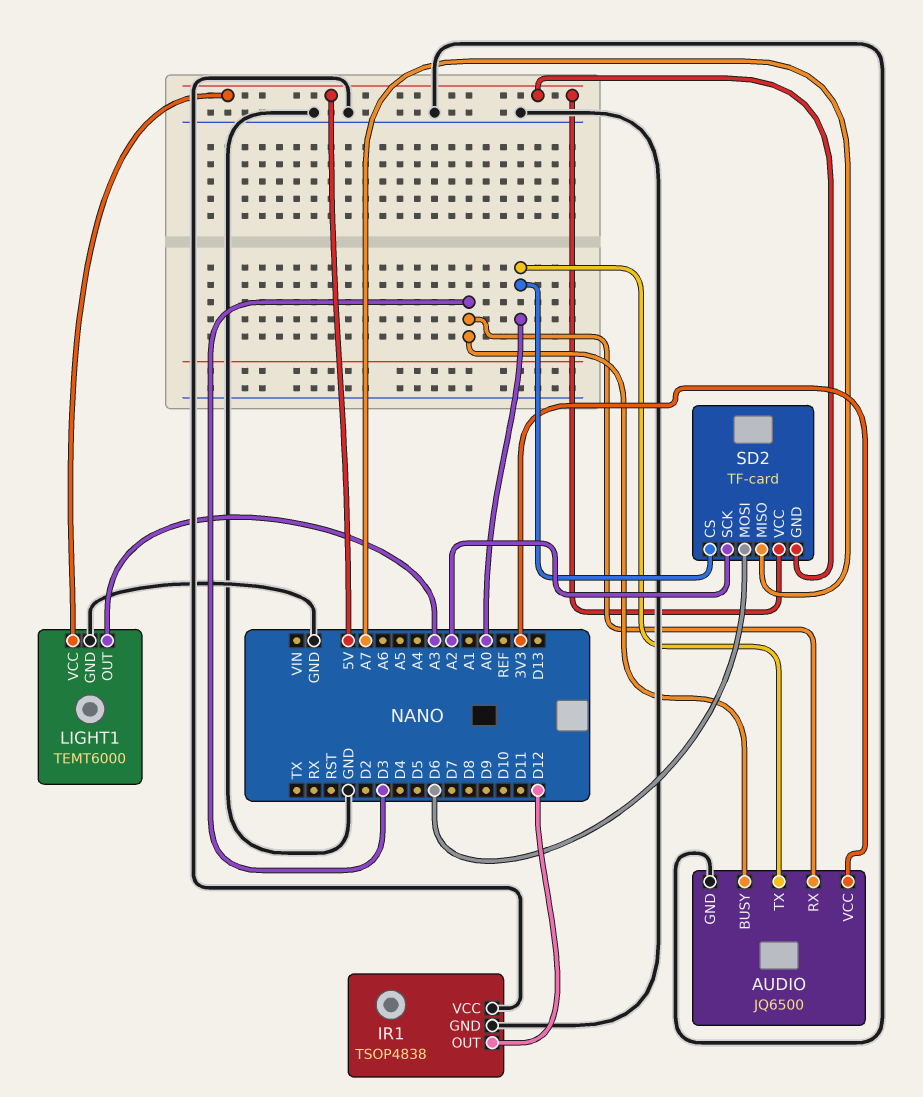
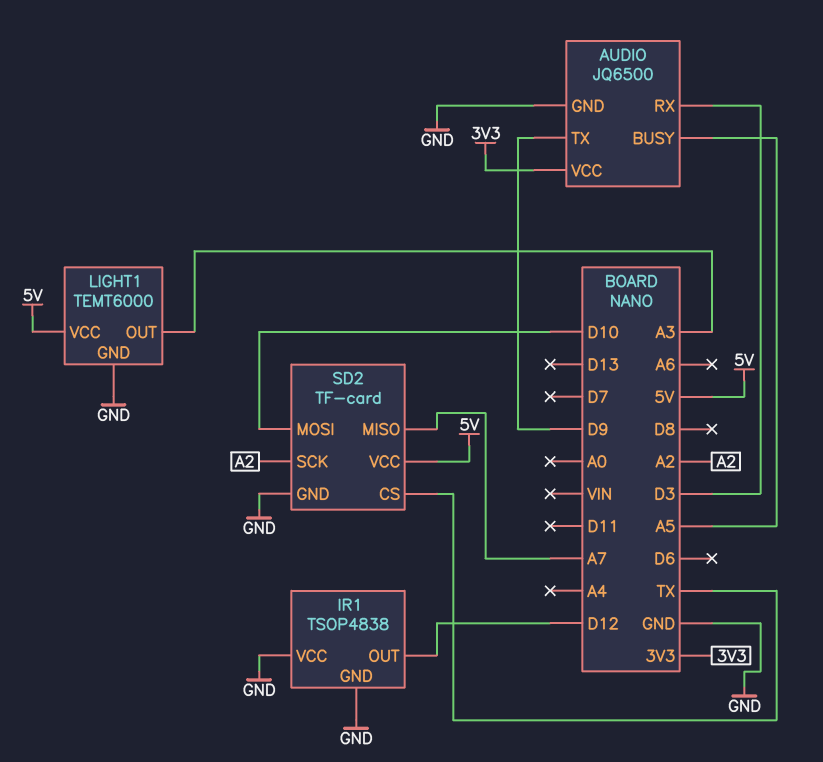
AUDIO pin BUSY: D3 -> A5
AUDIO pin TX: A0 -> D9
SD2 pin CS: A0 -> TX
SD2 pin GND: 5V -> GND
SD2 pin MOSI: D6 -> D10

